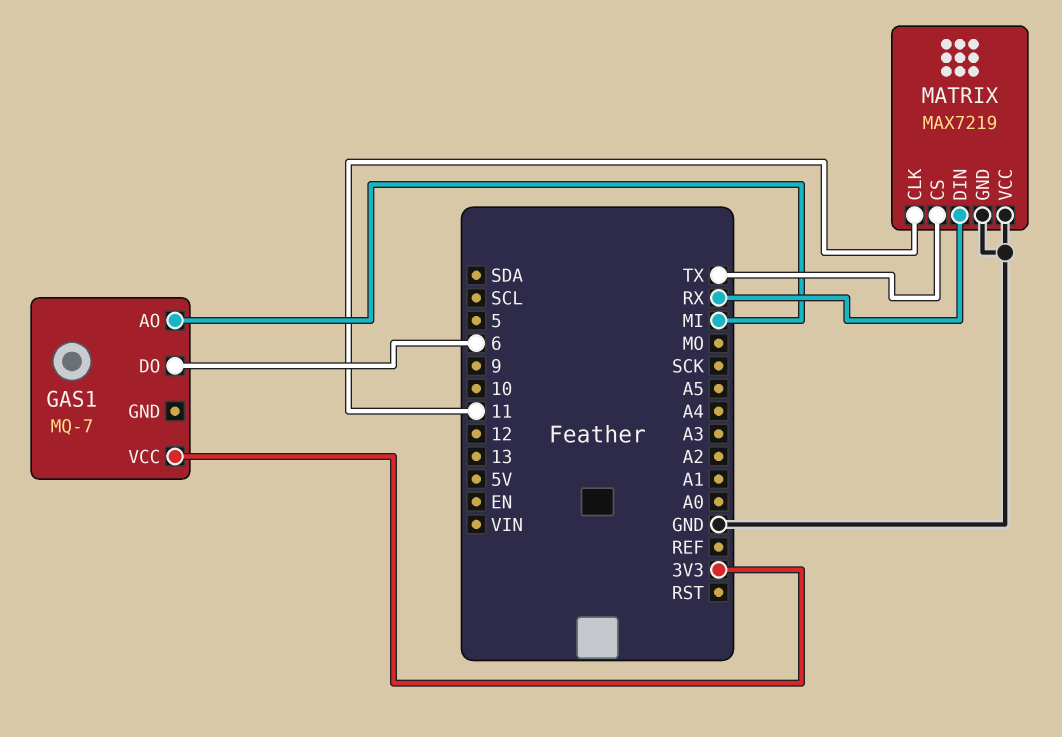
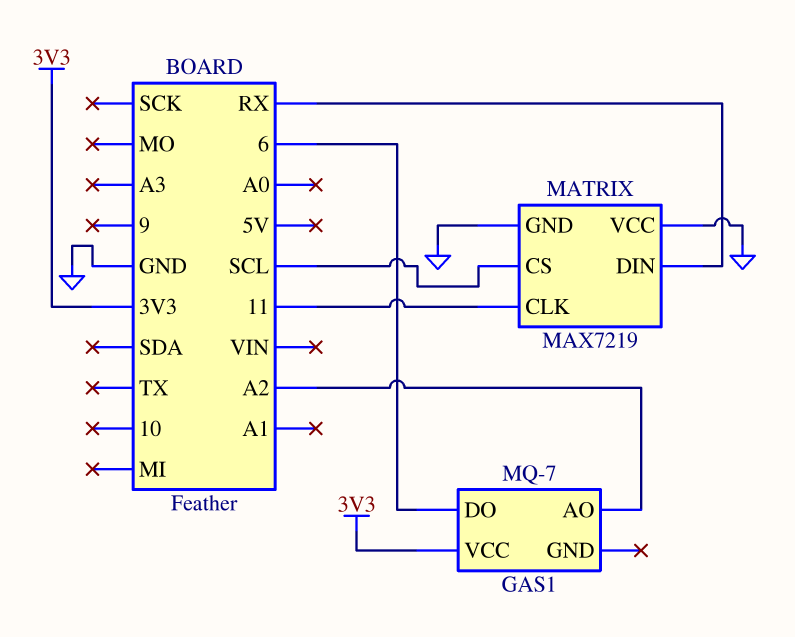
GAS1 pin AO: MI -> A2
MATRIX pin CS: TX -> SCL

